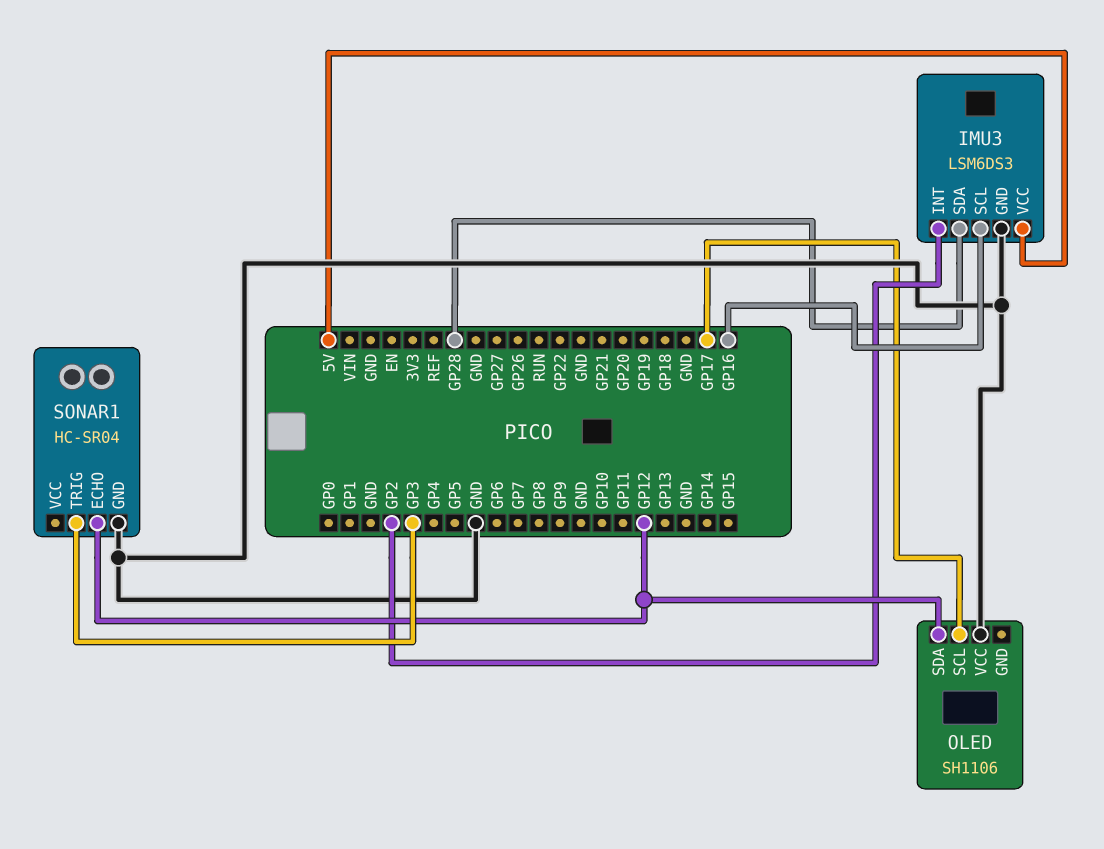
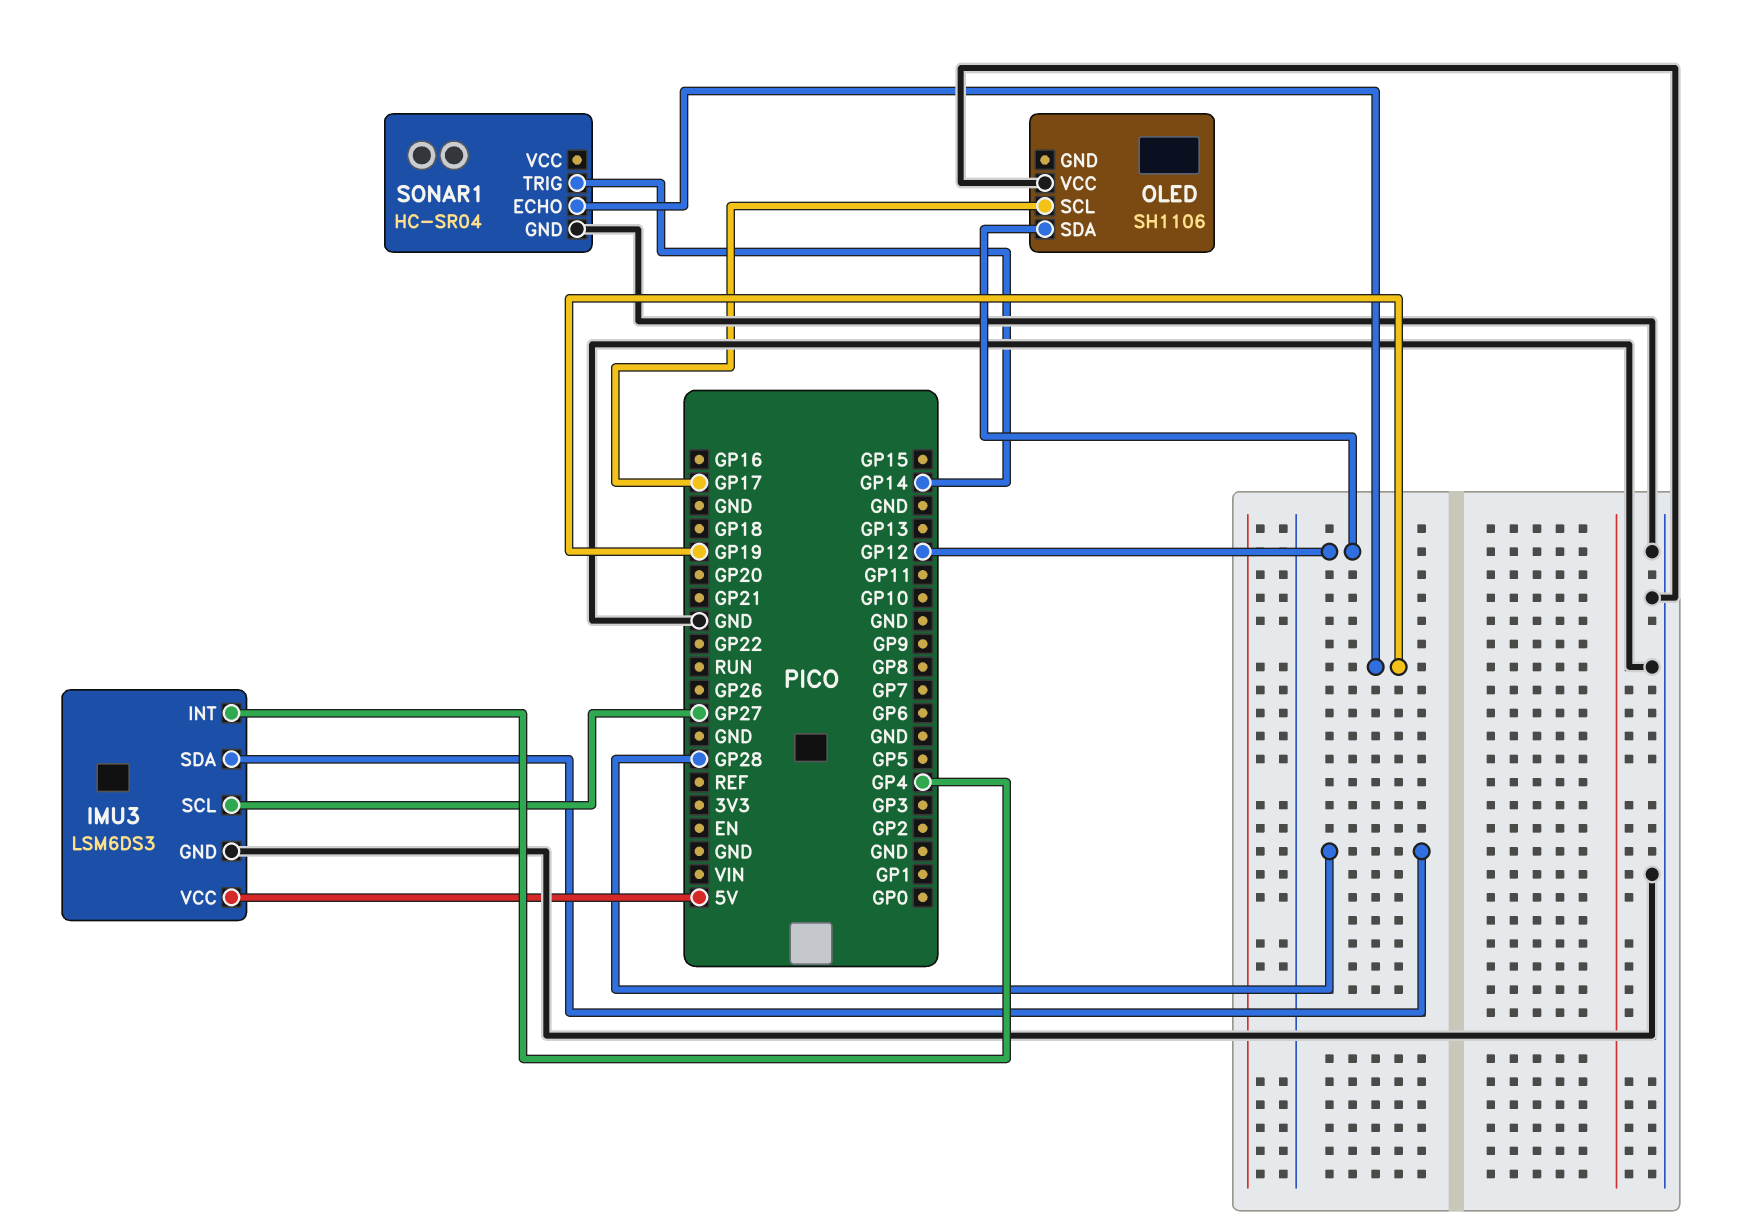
IMU3 pin INT: GP2 -> GP4
IMU3 pin SCL: GP16 -> GP27
SONAR1 pin ECHO: GP12 -> GP19
SONAR1 pin TRIG: GP3 -> GP14

